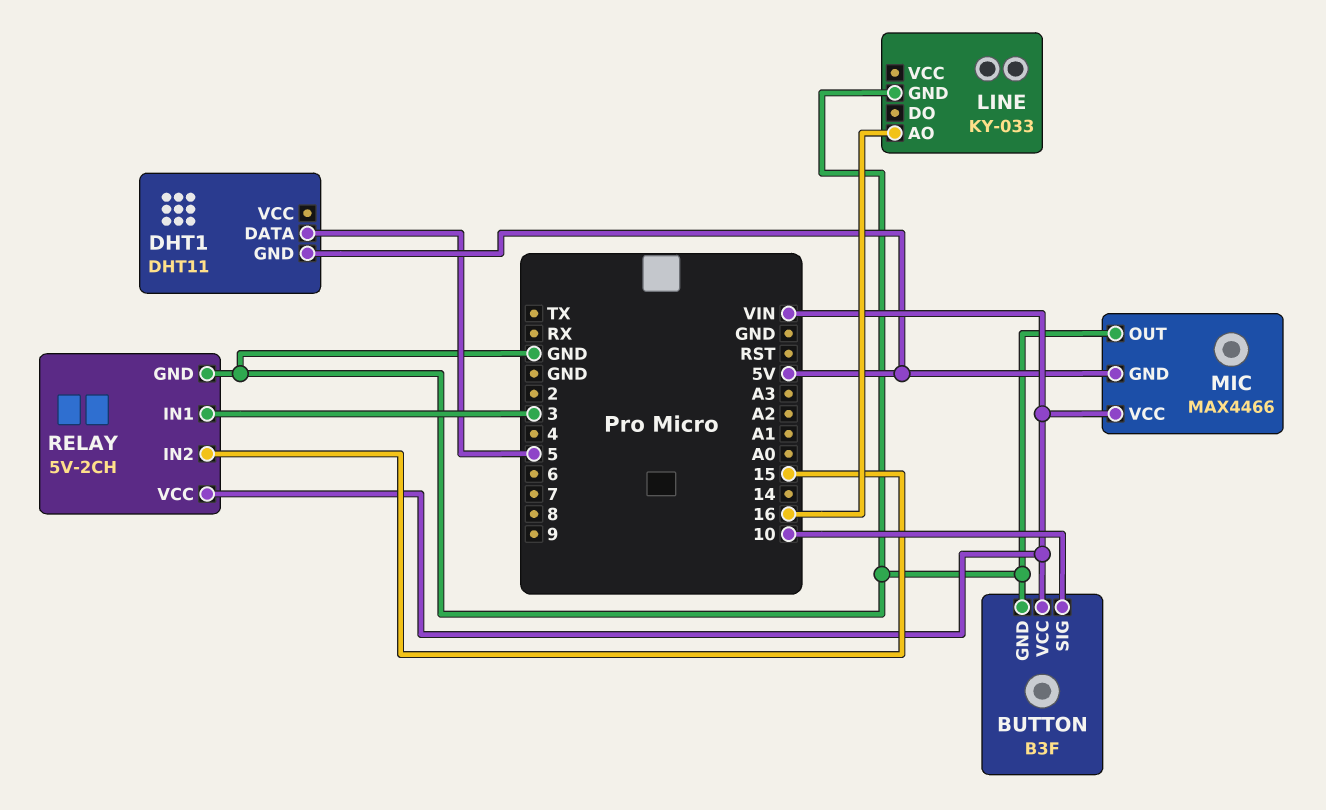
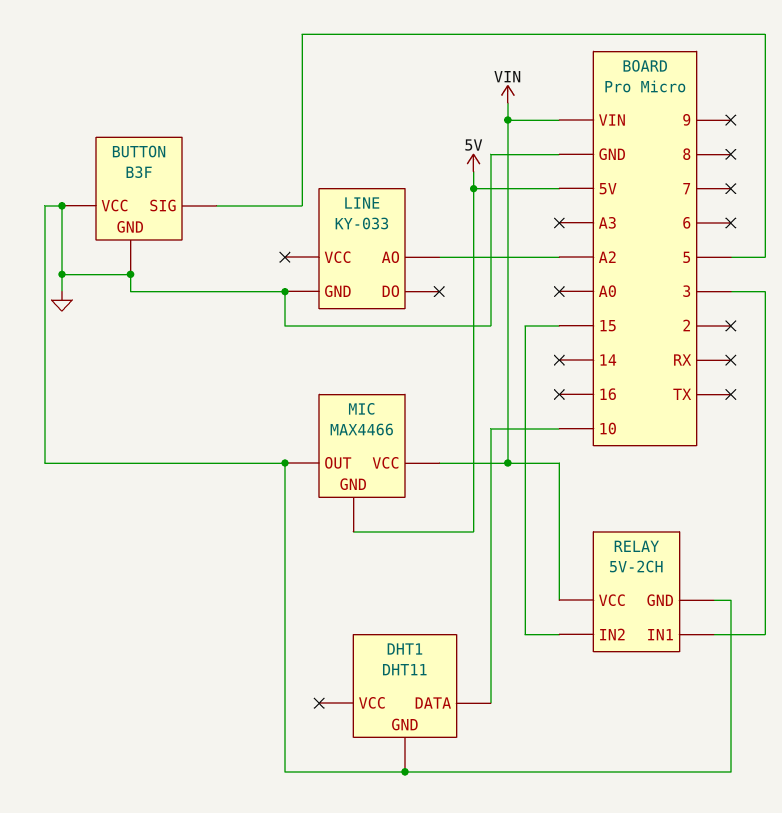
BUTTON pin SIG: 10 -> 5
BUTTON pin VCC: VIN -> GND
DHT1 pin DATA: 5 -> 10
DHT1 pin GND: 5V -> GND
LINE pin AO: 16 -> A2

